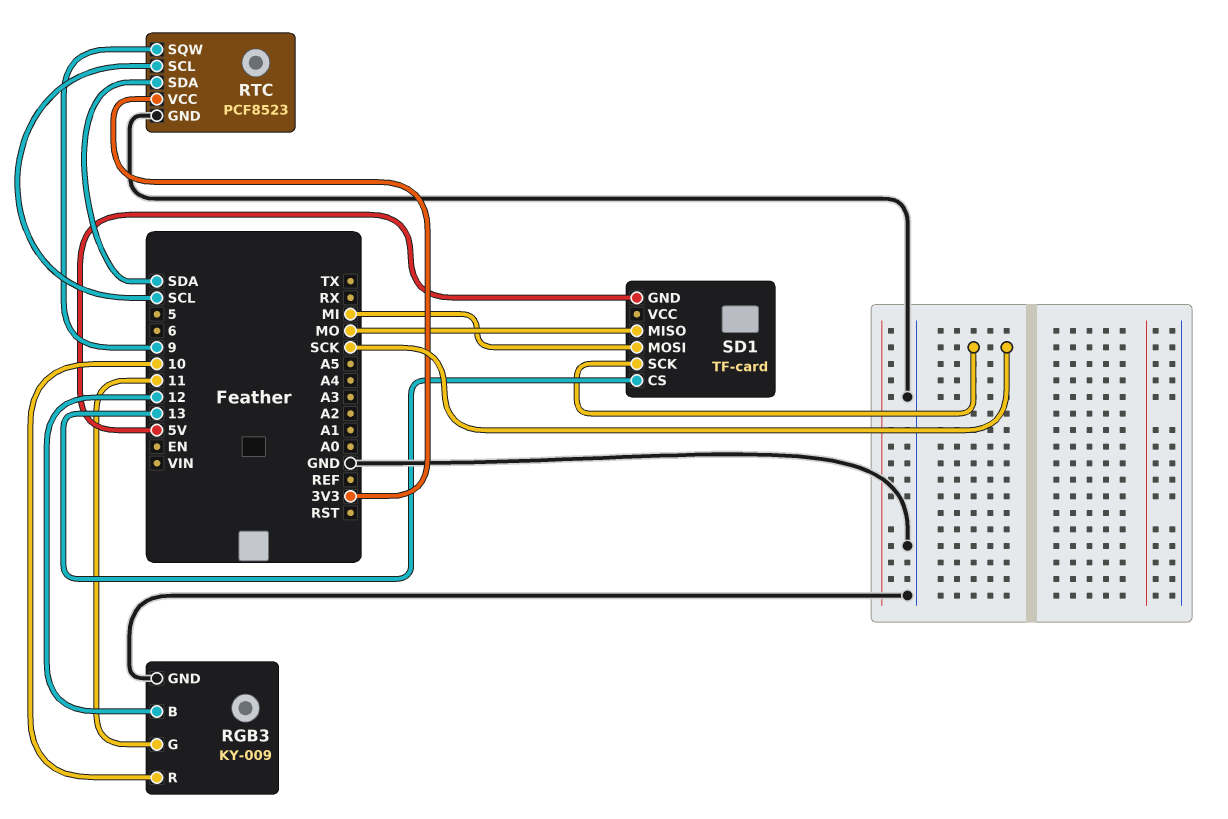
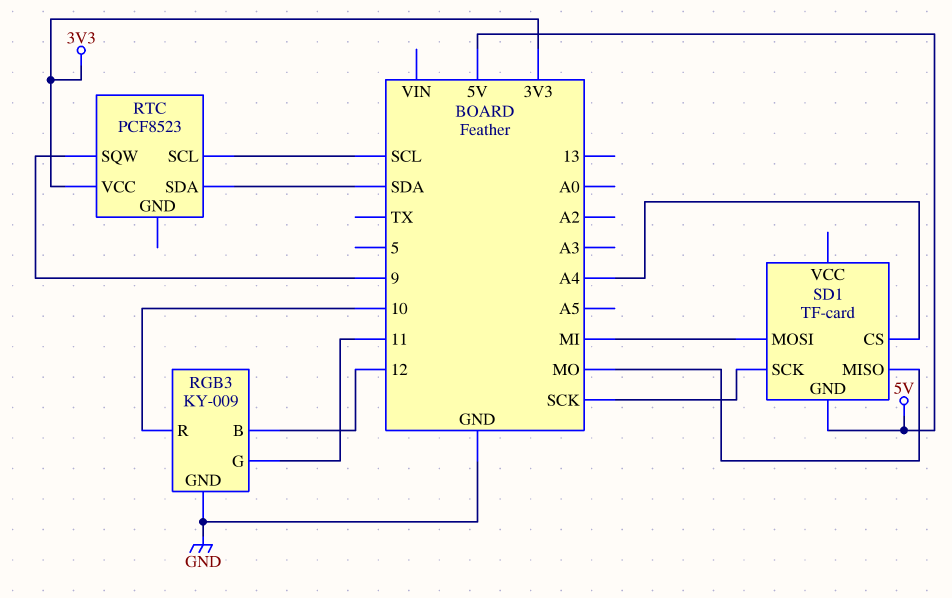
RTC pin GND: GND -> none
SD1 pin CS: 13 -> A4

